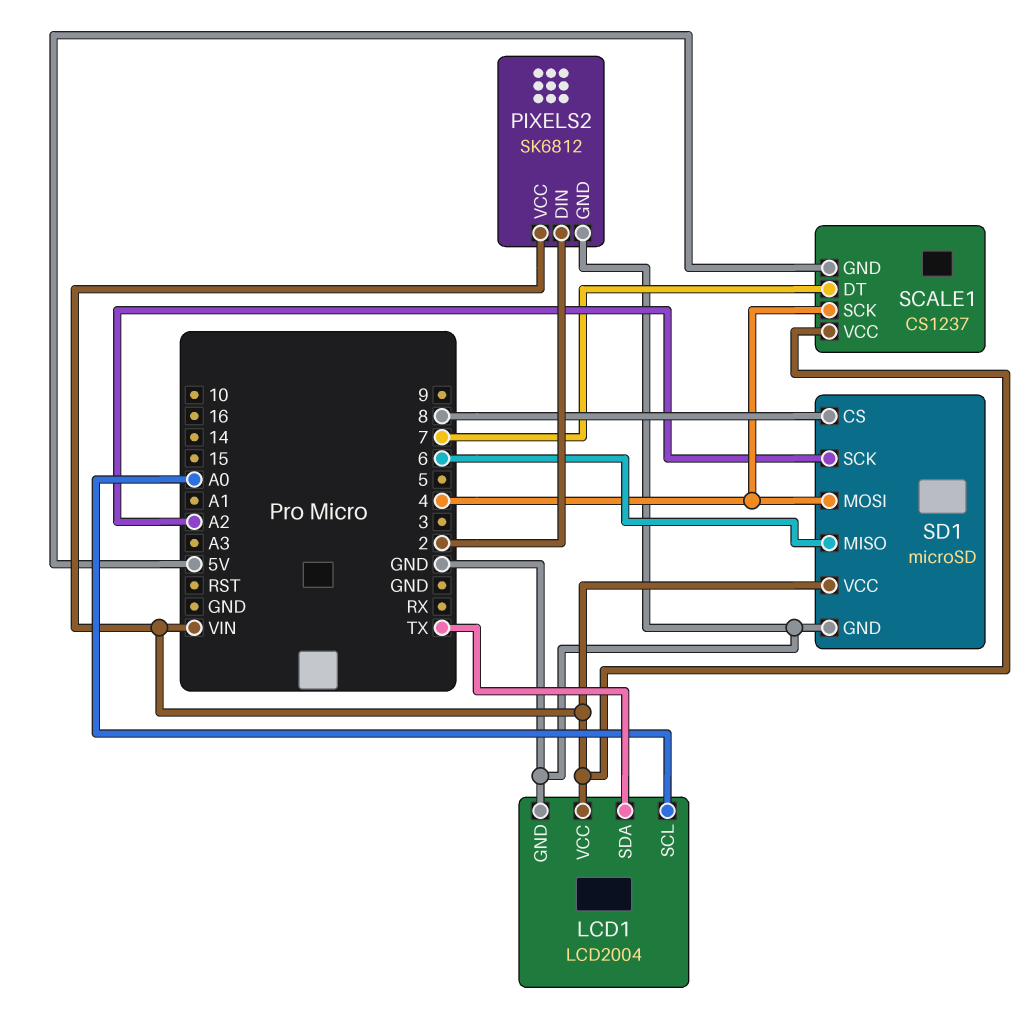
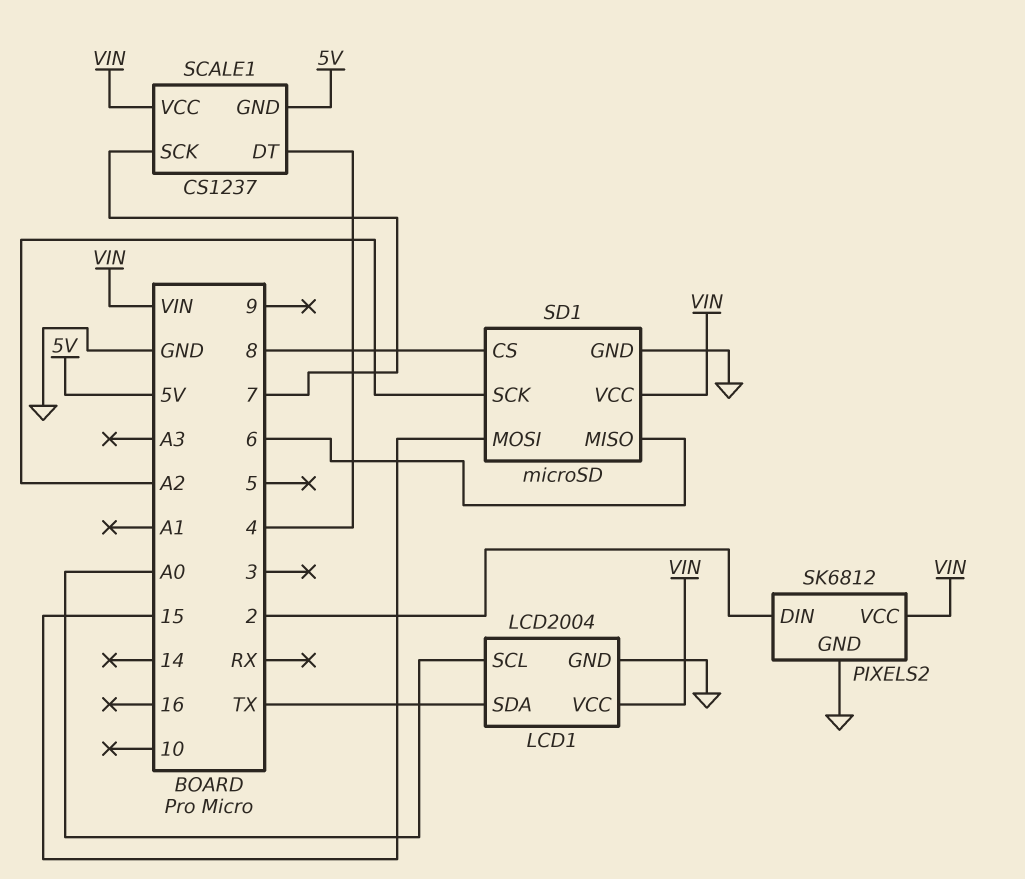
SCALE1 pin DT: 7 -> 4
SCALE1 pin SCK: 4 -> 7
SD1 pin MOSI: 4 -> 15

